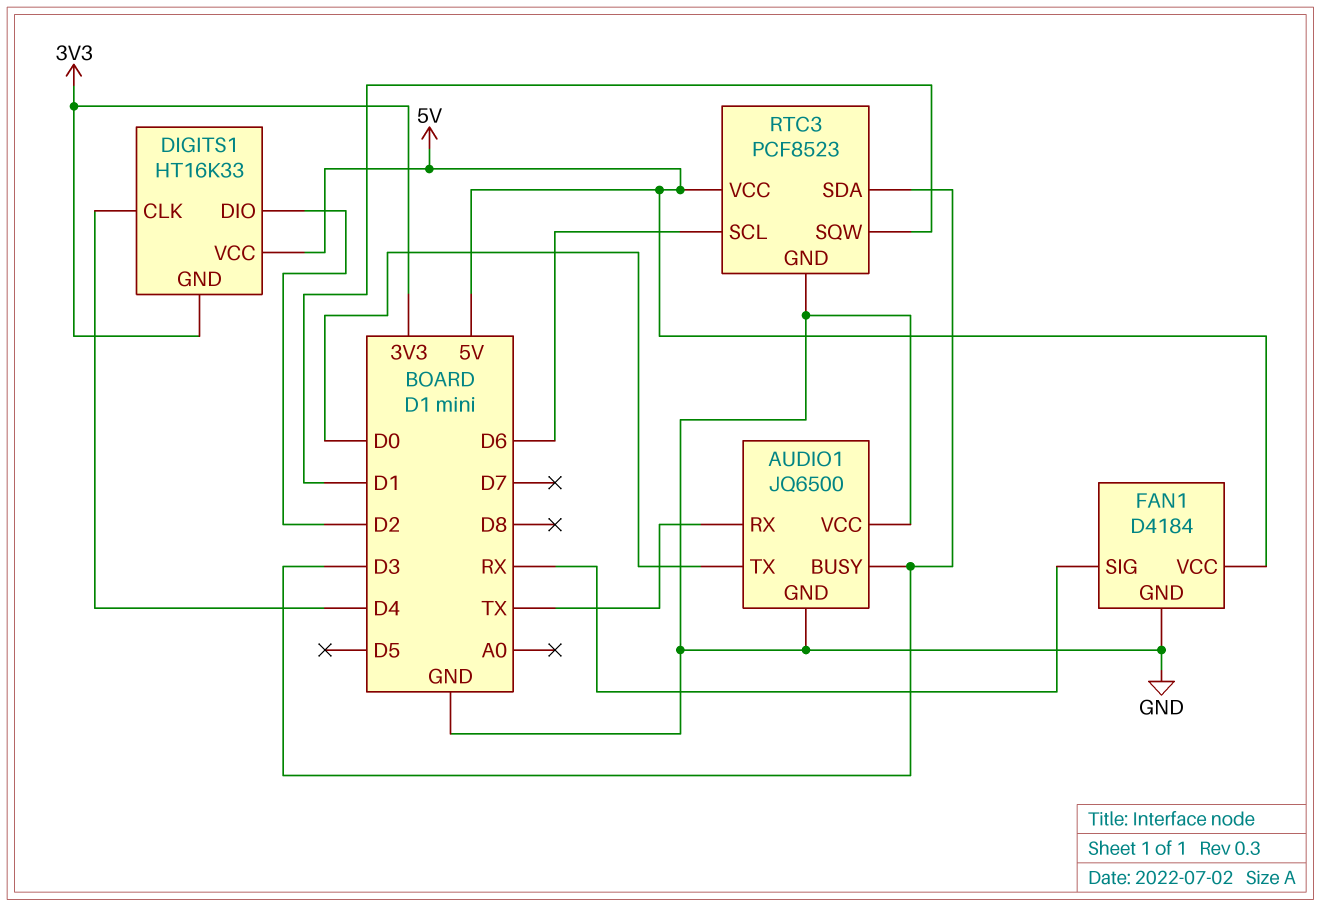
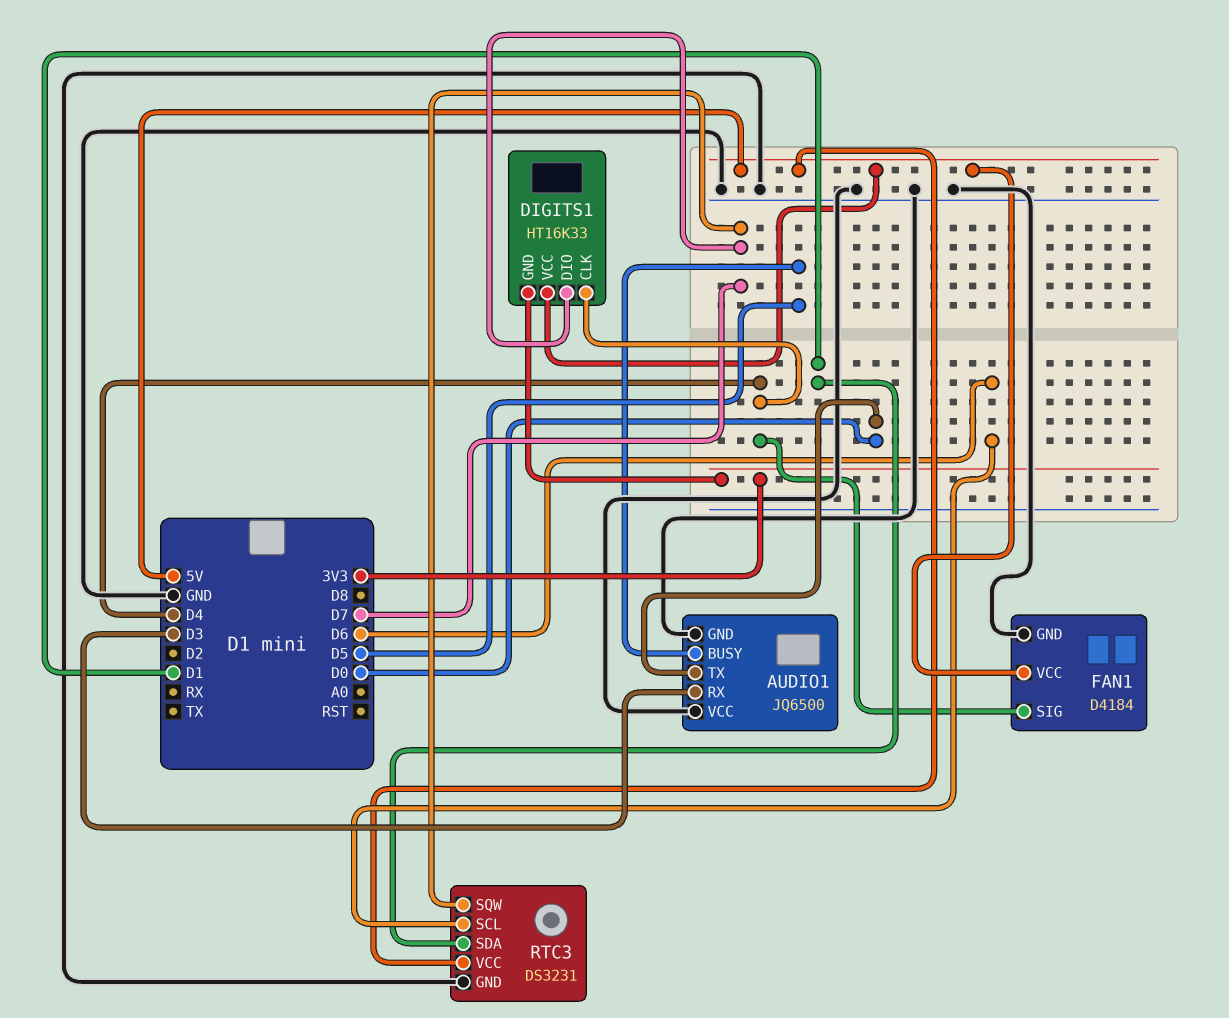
AUDIO1 pin BUSY: D3 -> D5
AUDIO1 pin RX: TX -> D3
DIGITS1 pin DIO: D2 -> D7
FAN1 pin SIG: RX -> D4
RTC3: PCF8523 -> DS3231
RTC3 pin SDA: D3 -> D1
RTC3 pin SQW: D1 -> D7

